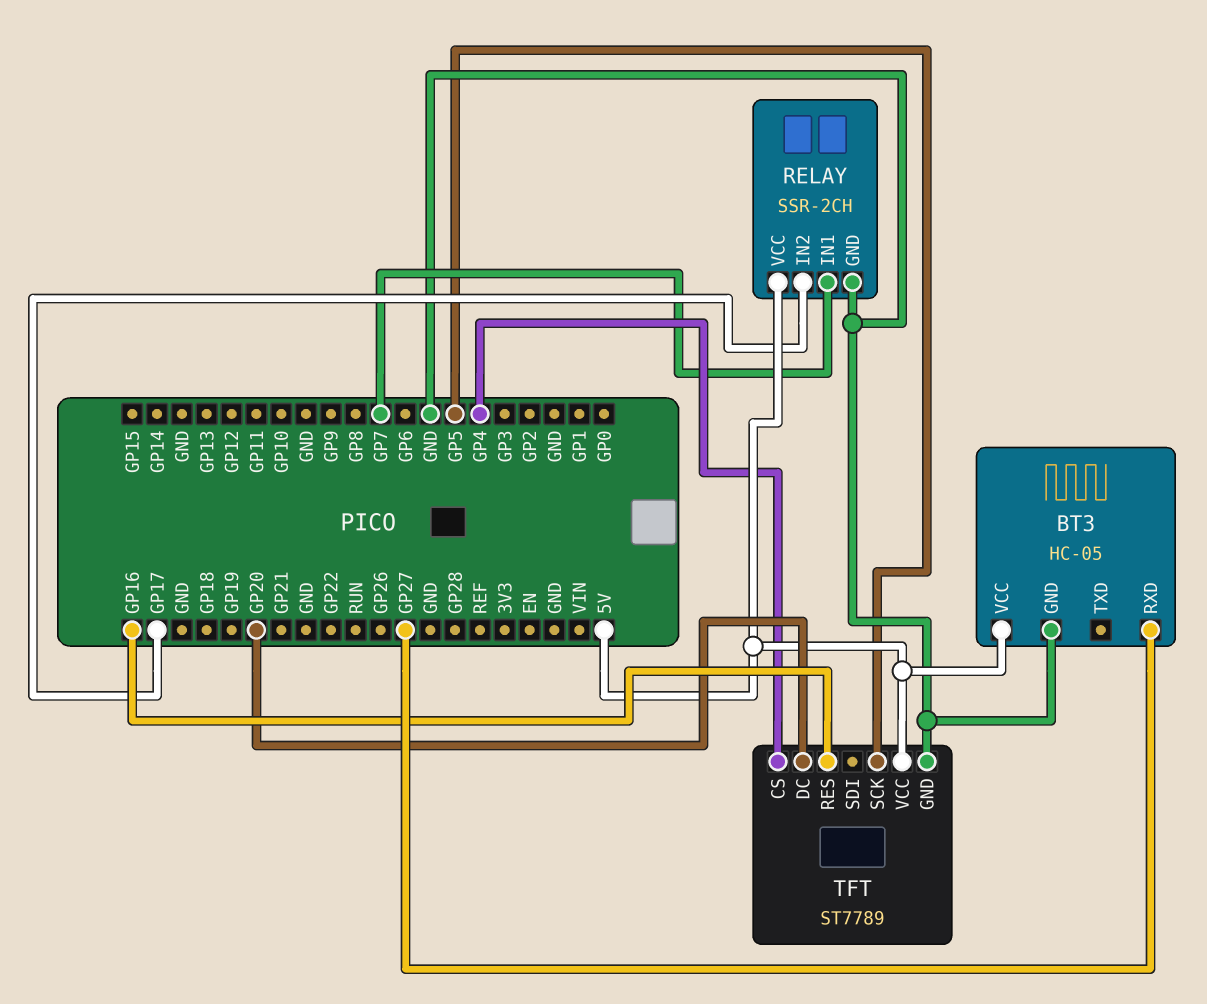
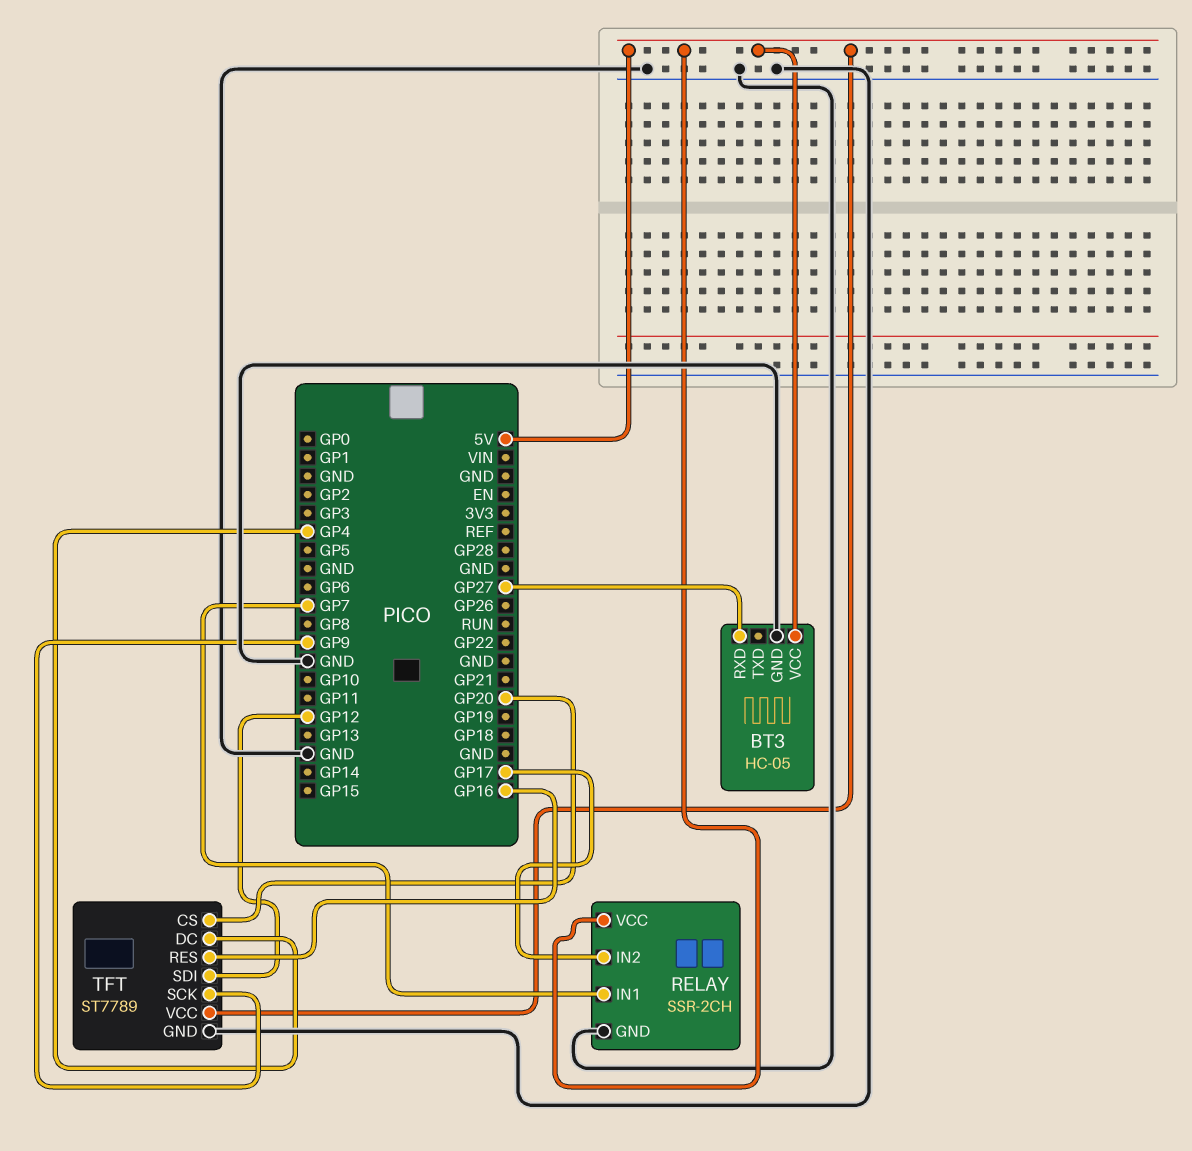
TFT pin CS: GP4 -> GP20
TFT pin DC: GP20 -> GP4
TFT pin SCK: GP5 -> GP9
TFT pin SDI: none -> GP12

